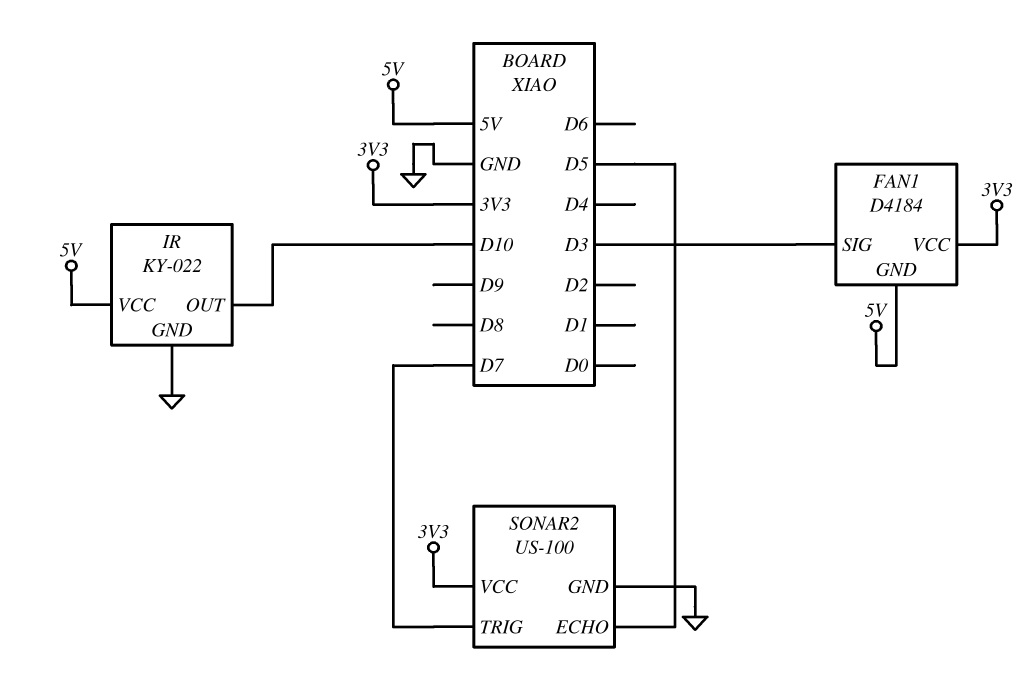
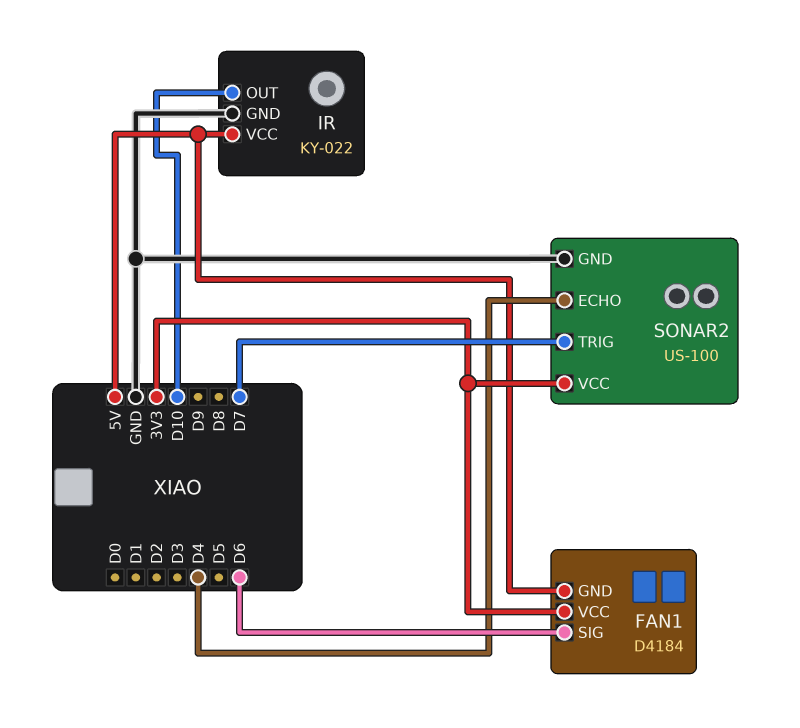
FAN1 pin SIG: D3 -> D6
SONAR2 pin ECHO: D5 -> D4

